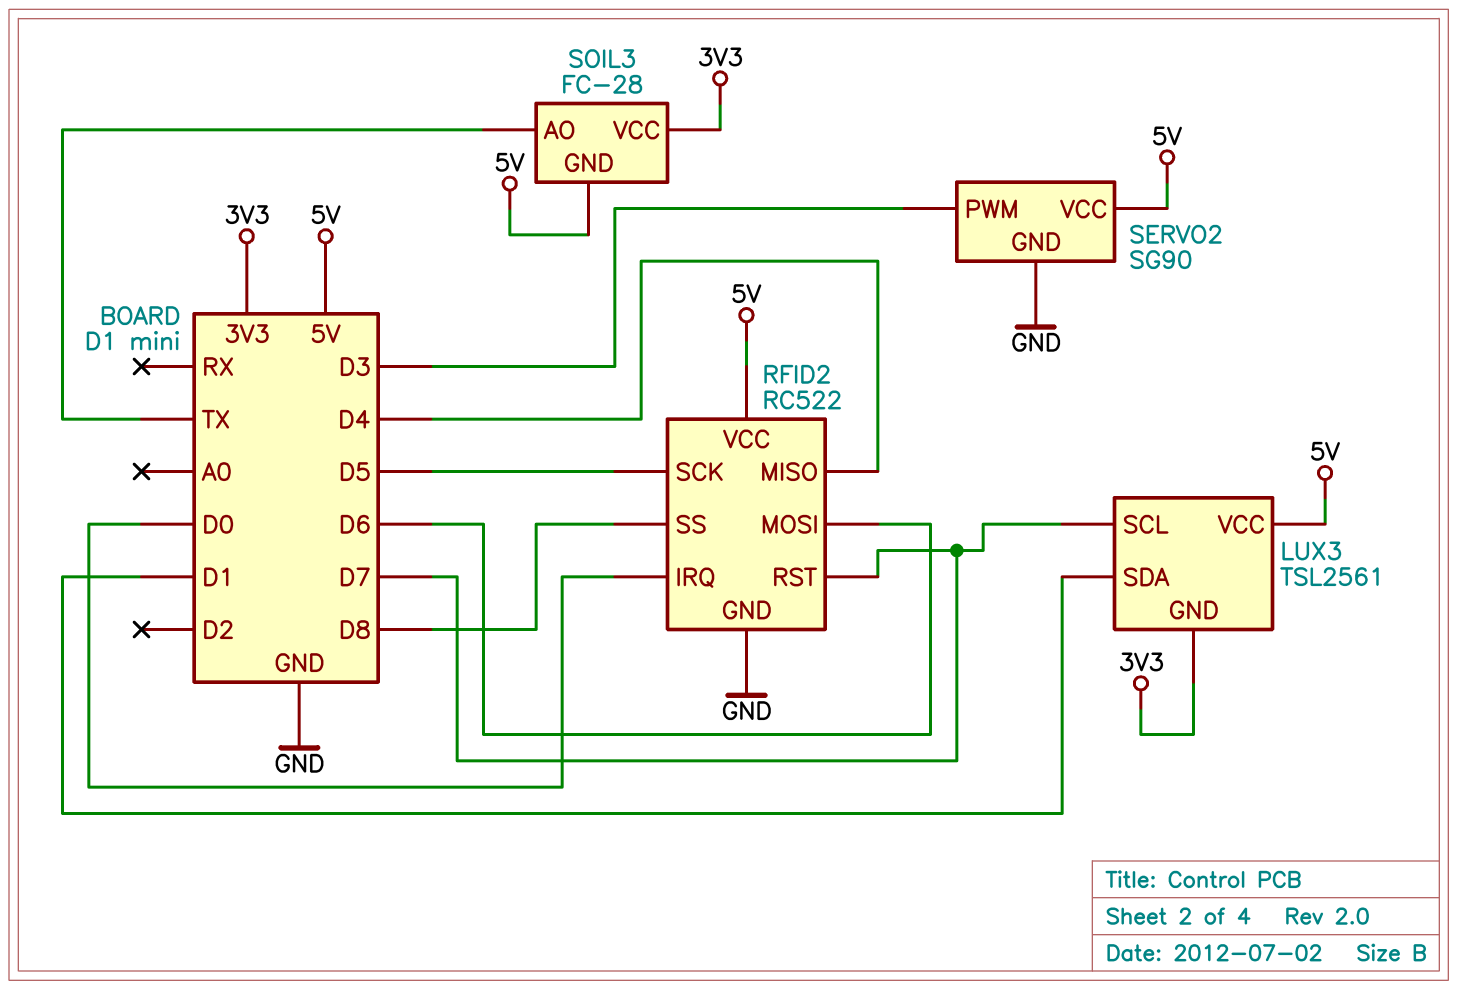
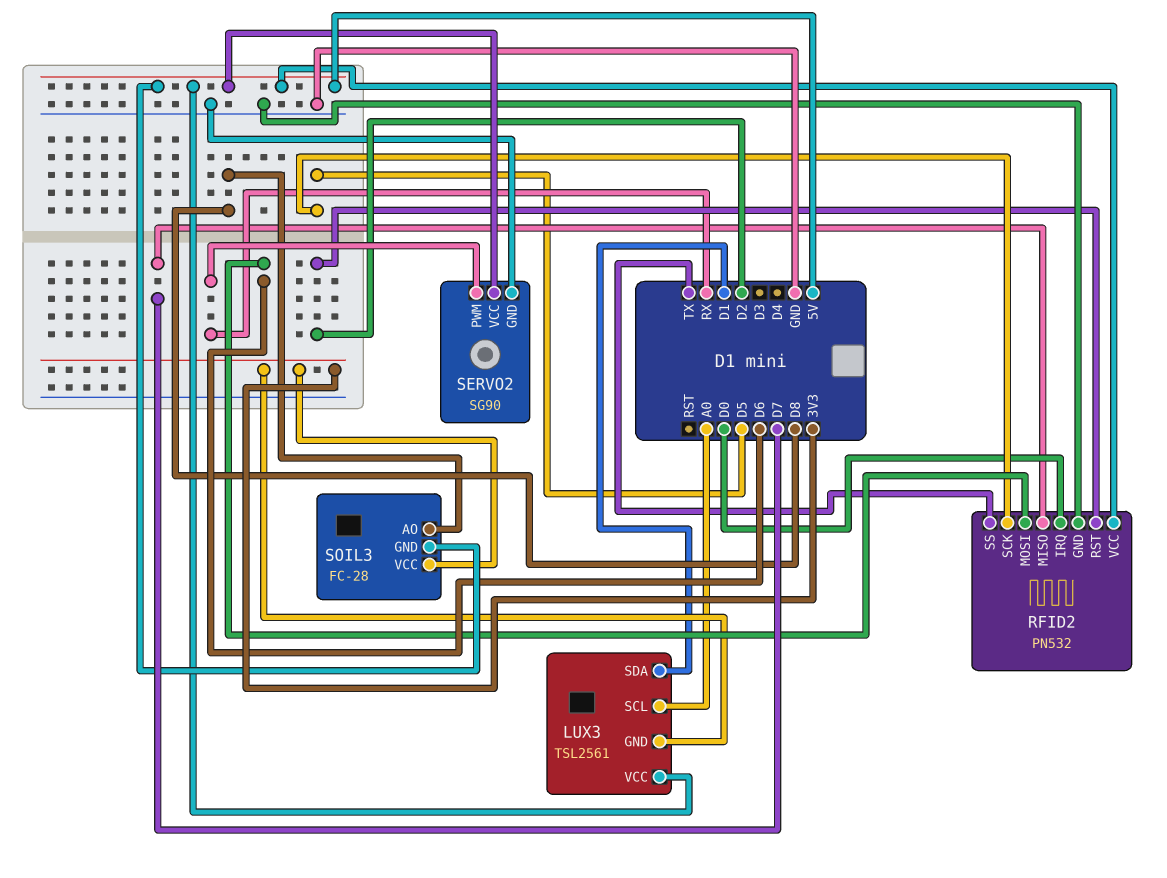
LUX3 pin SCL: D7 -> A0
RFID2: RC522 -> PN532
RFID2 pin MISO: D4 -> D7
RFID2 pin RST: D7 -> D2
RFID2 pin SS: D8 -> TX
SERVO2 pin PWM: D3 -> RX
SOIL3 pin AO: TX -> D8

